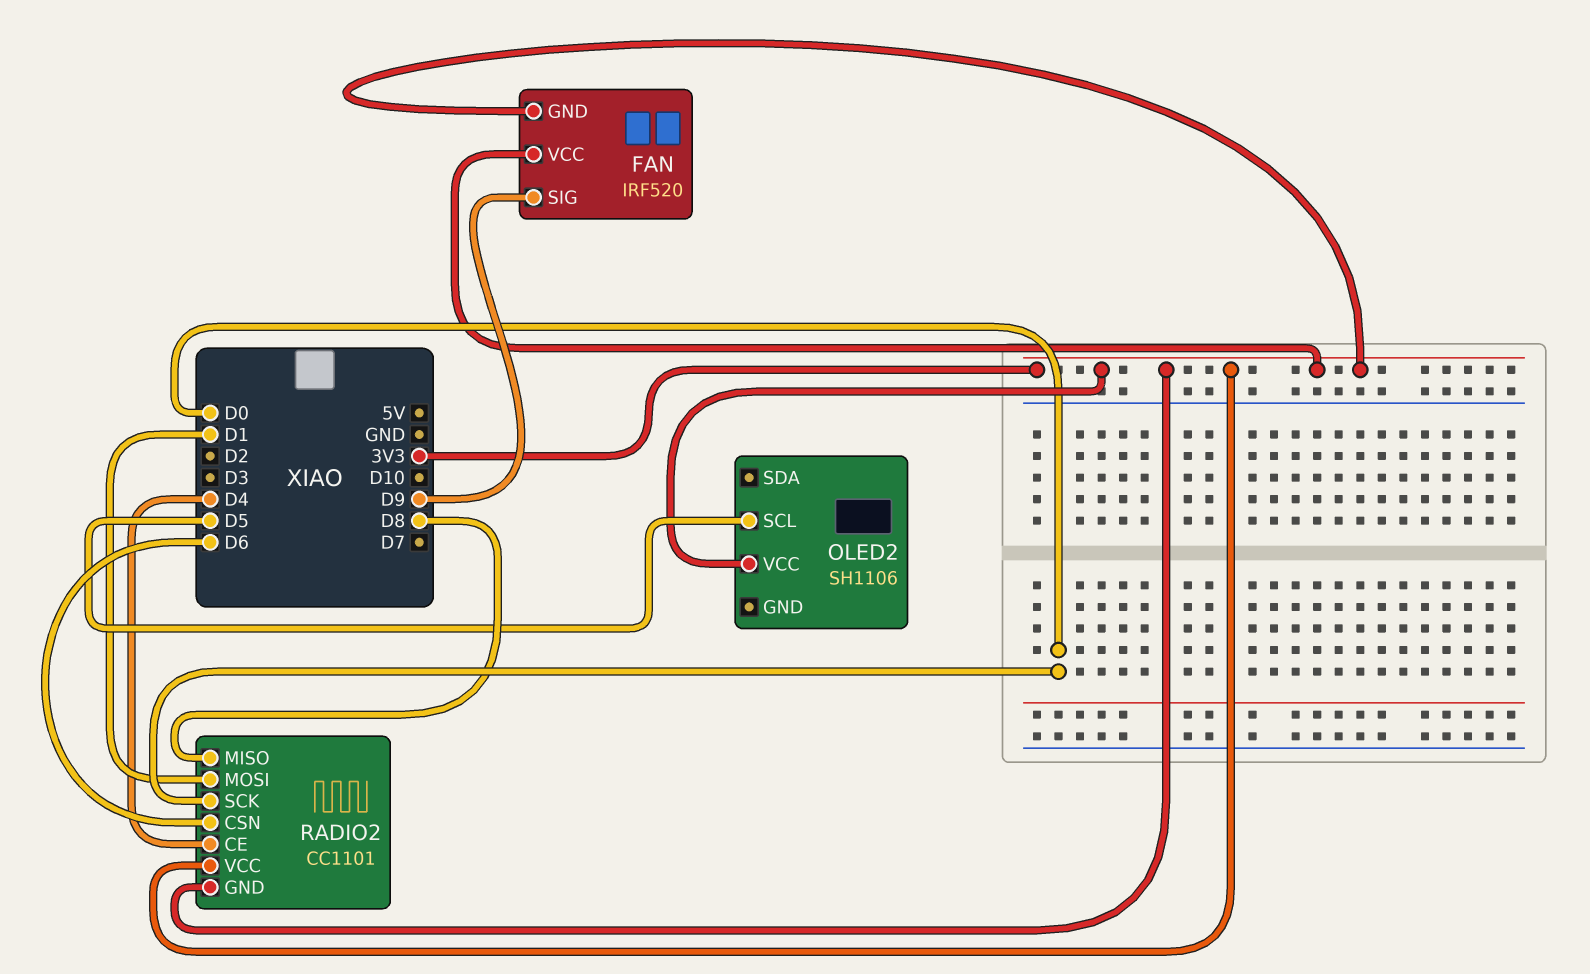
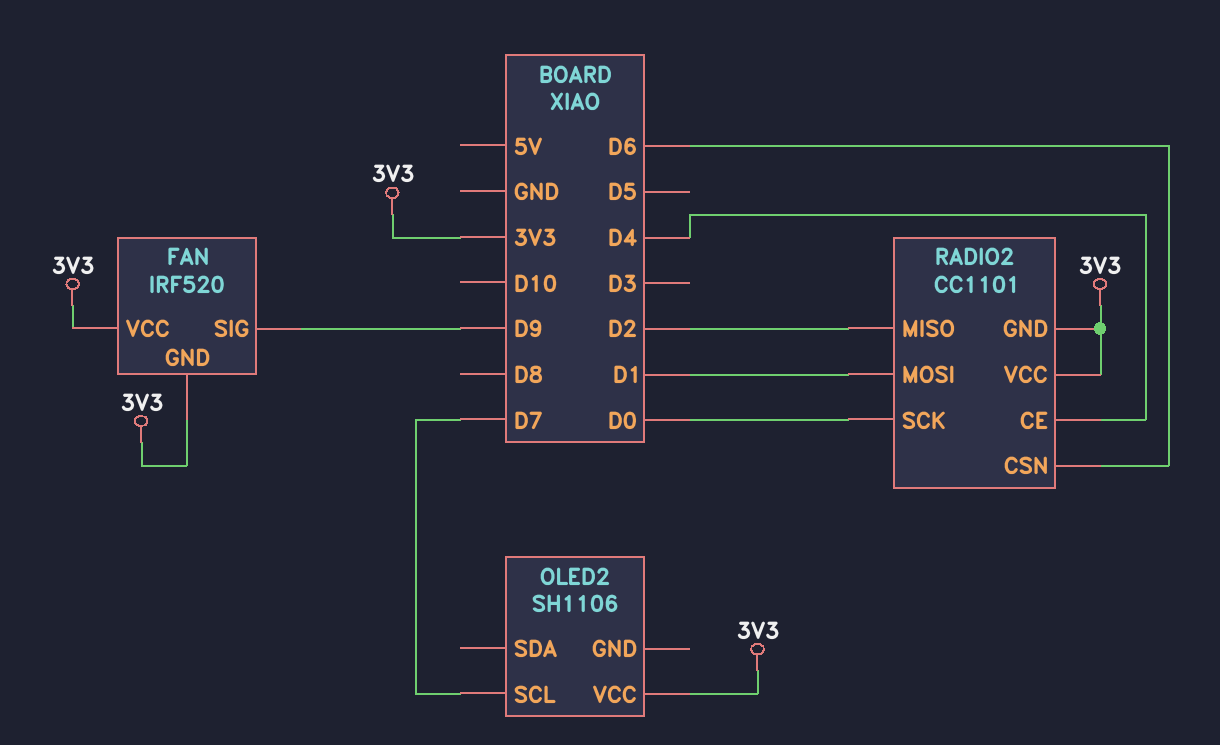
OLED2 pin SCL: D5 -> D7
RADIO2 pin MISO: D8 -> D2

